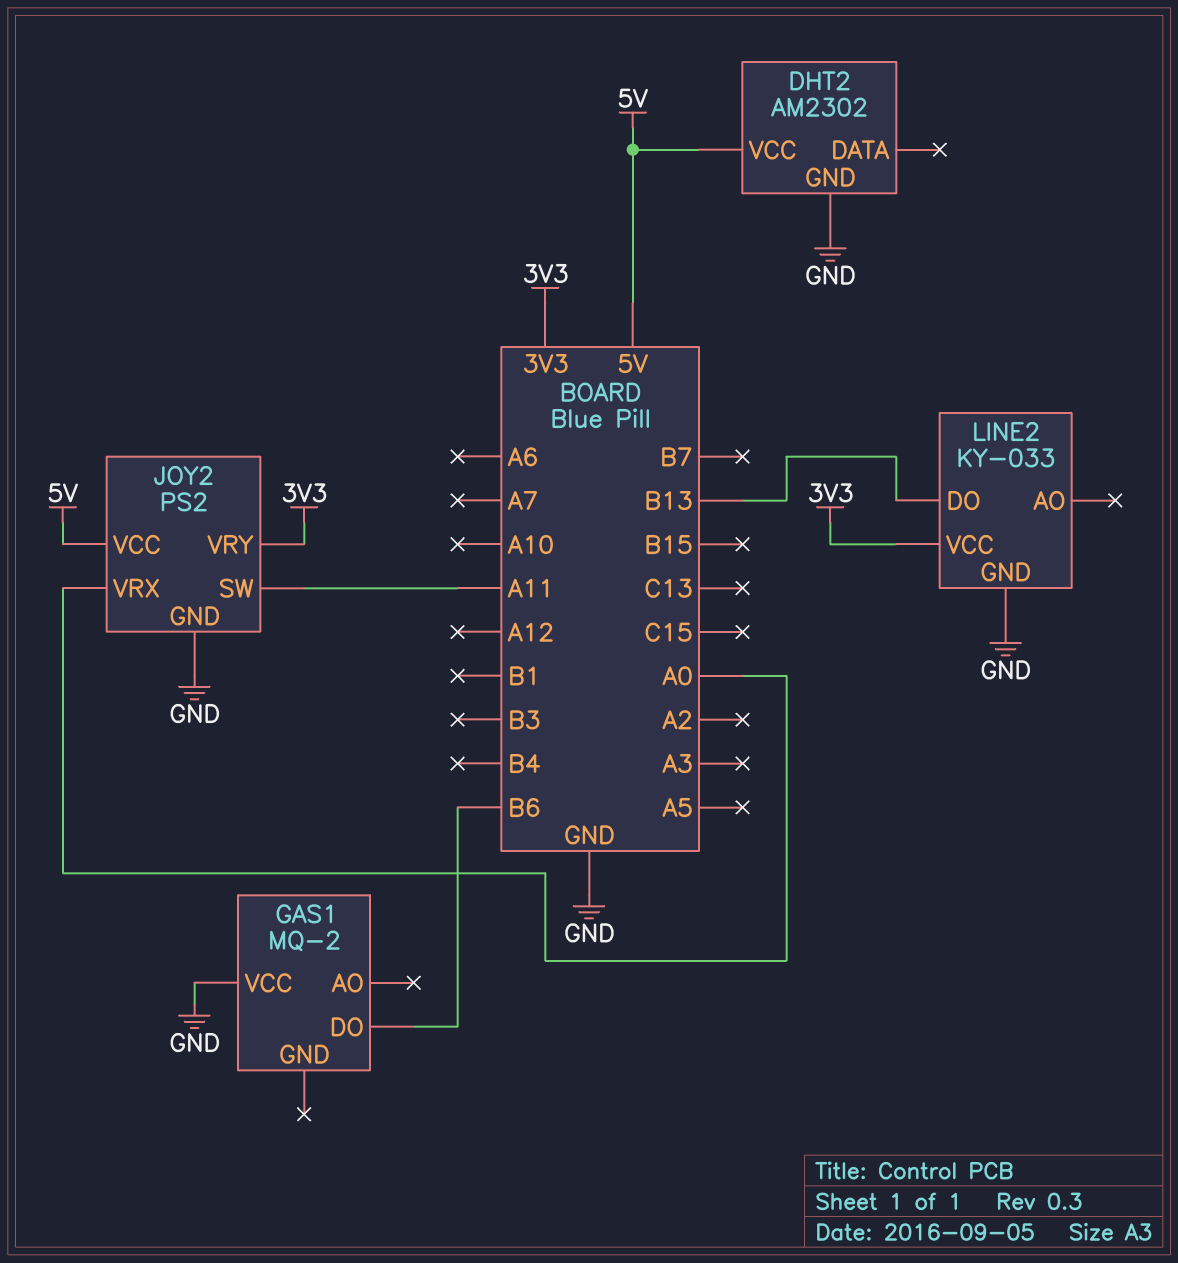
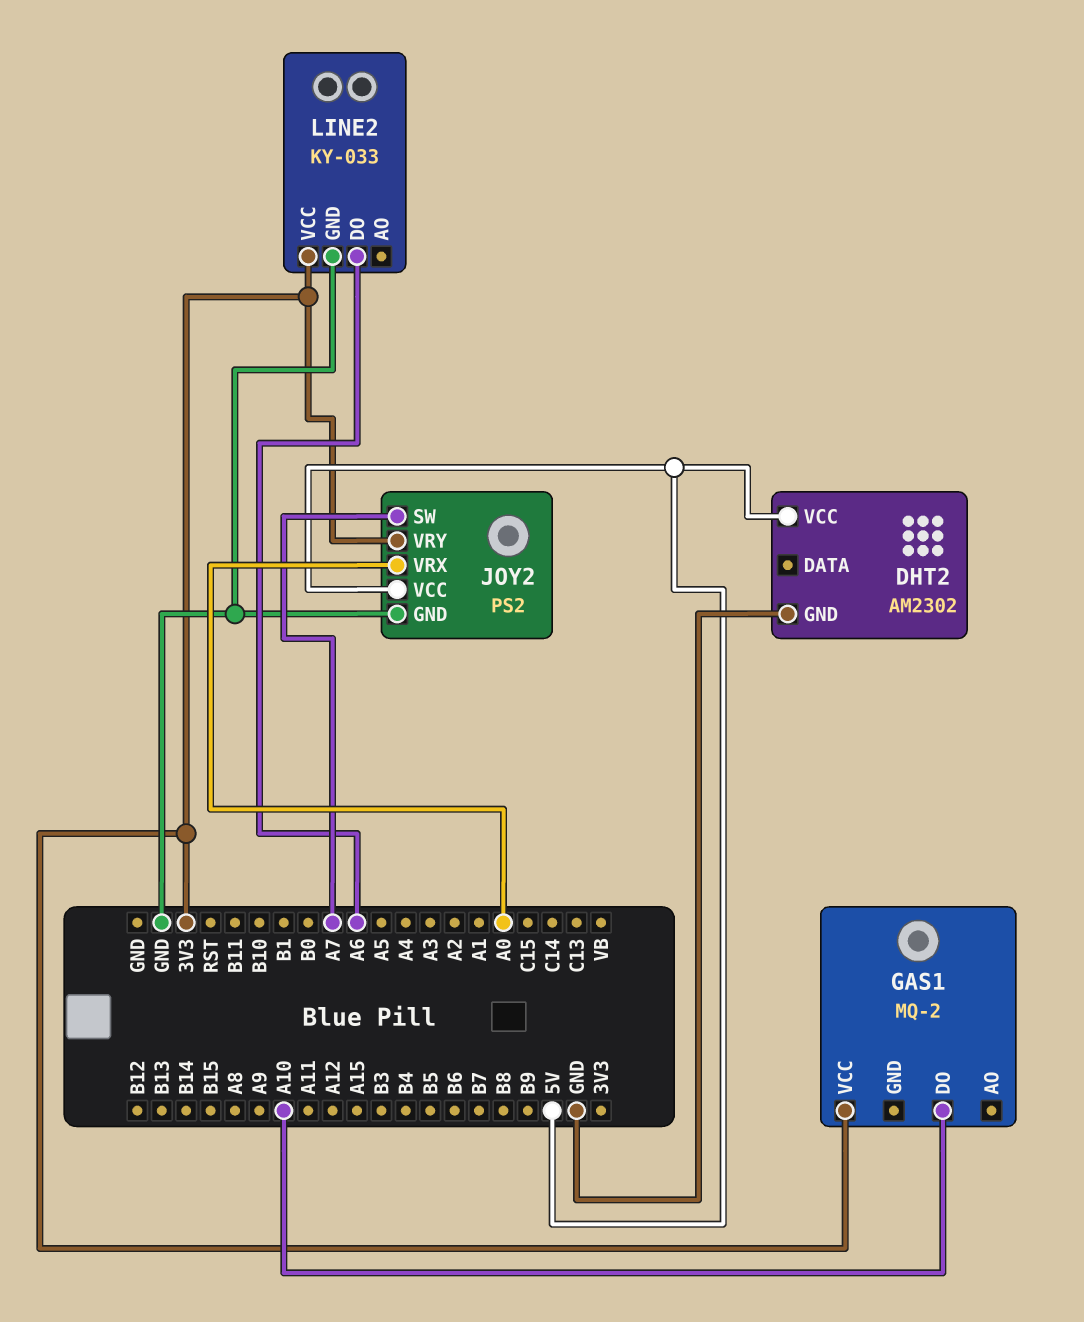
GAS1 pin DO: B6 -> A10
GAS1 pin VCC: GND -> 3V3
JOY2 pin SW: A11 -> A7
LINE2 pin DO: B13 -> A6

